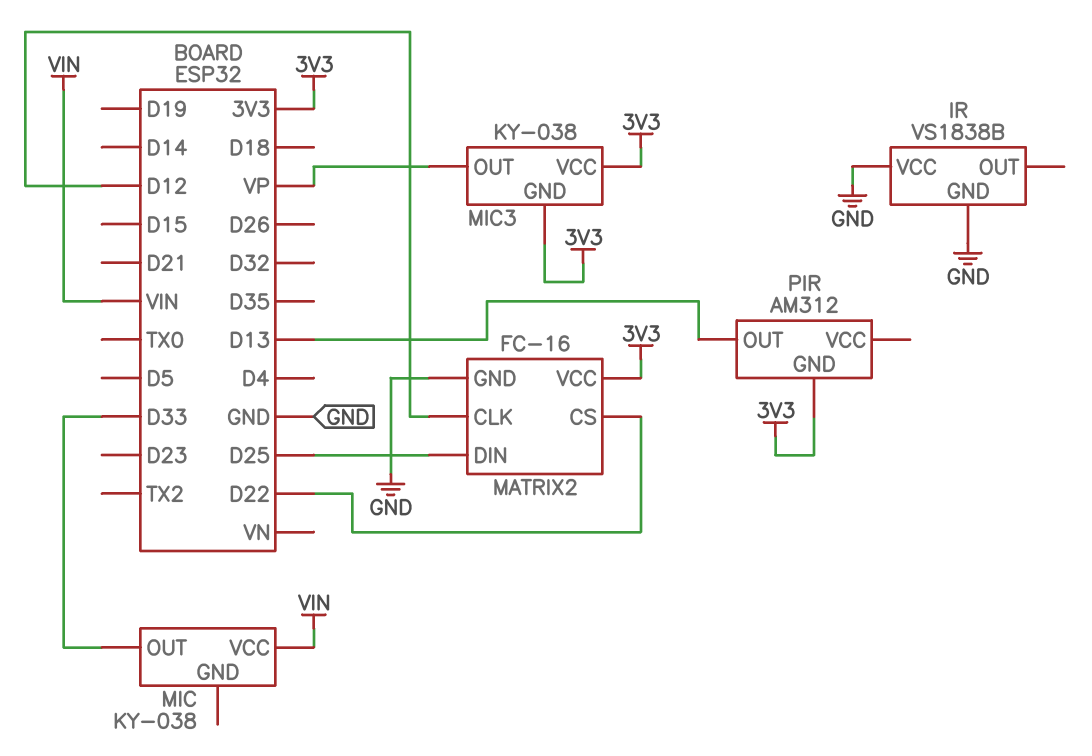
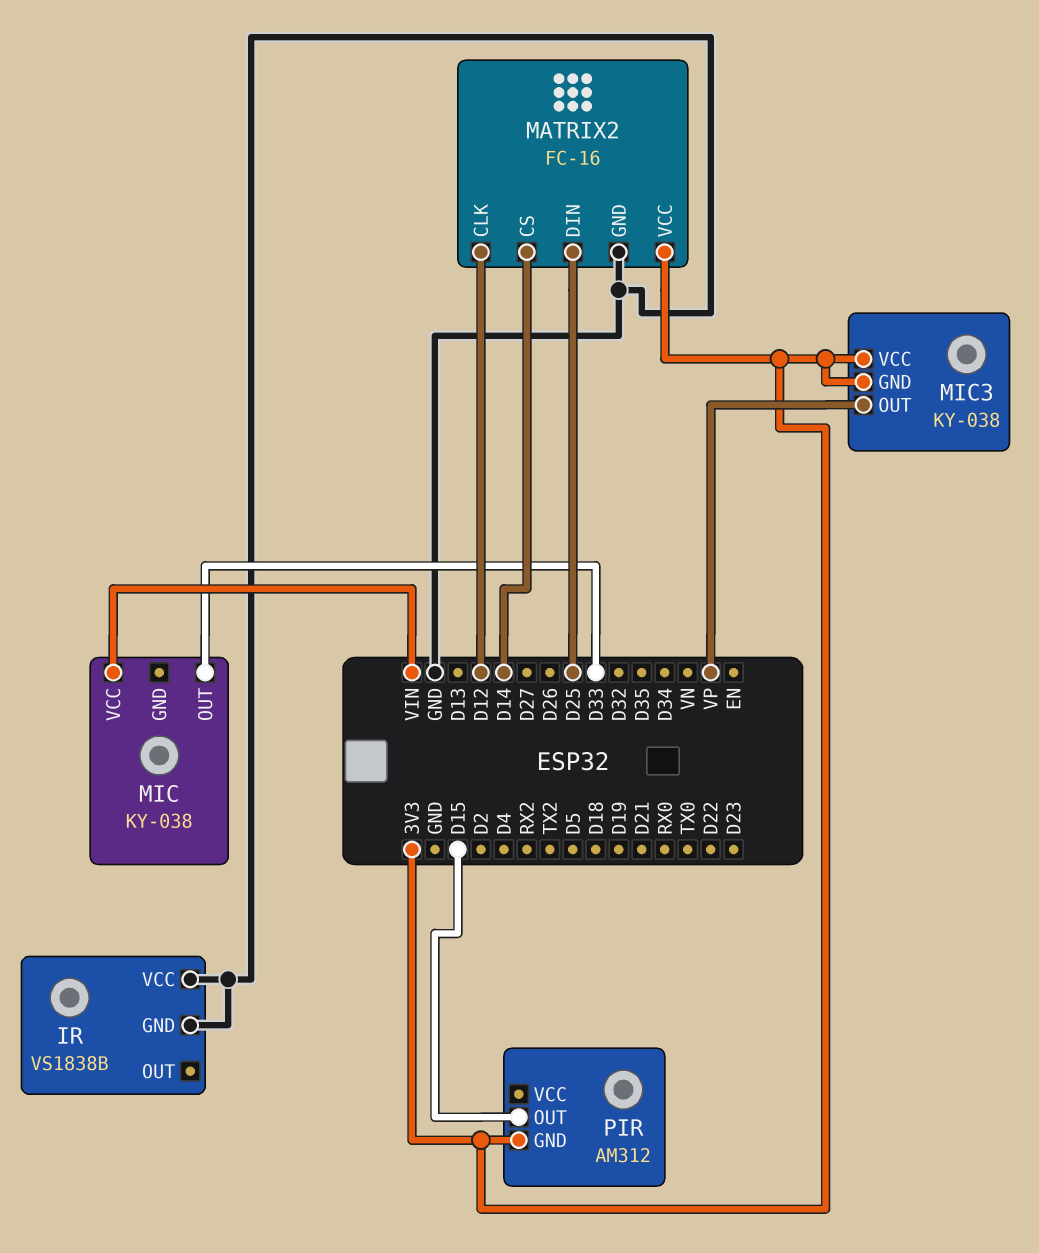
MATRIX2 pin CS: D22 -> D14
PIR pin OUT: D13 -> D15

